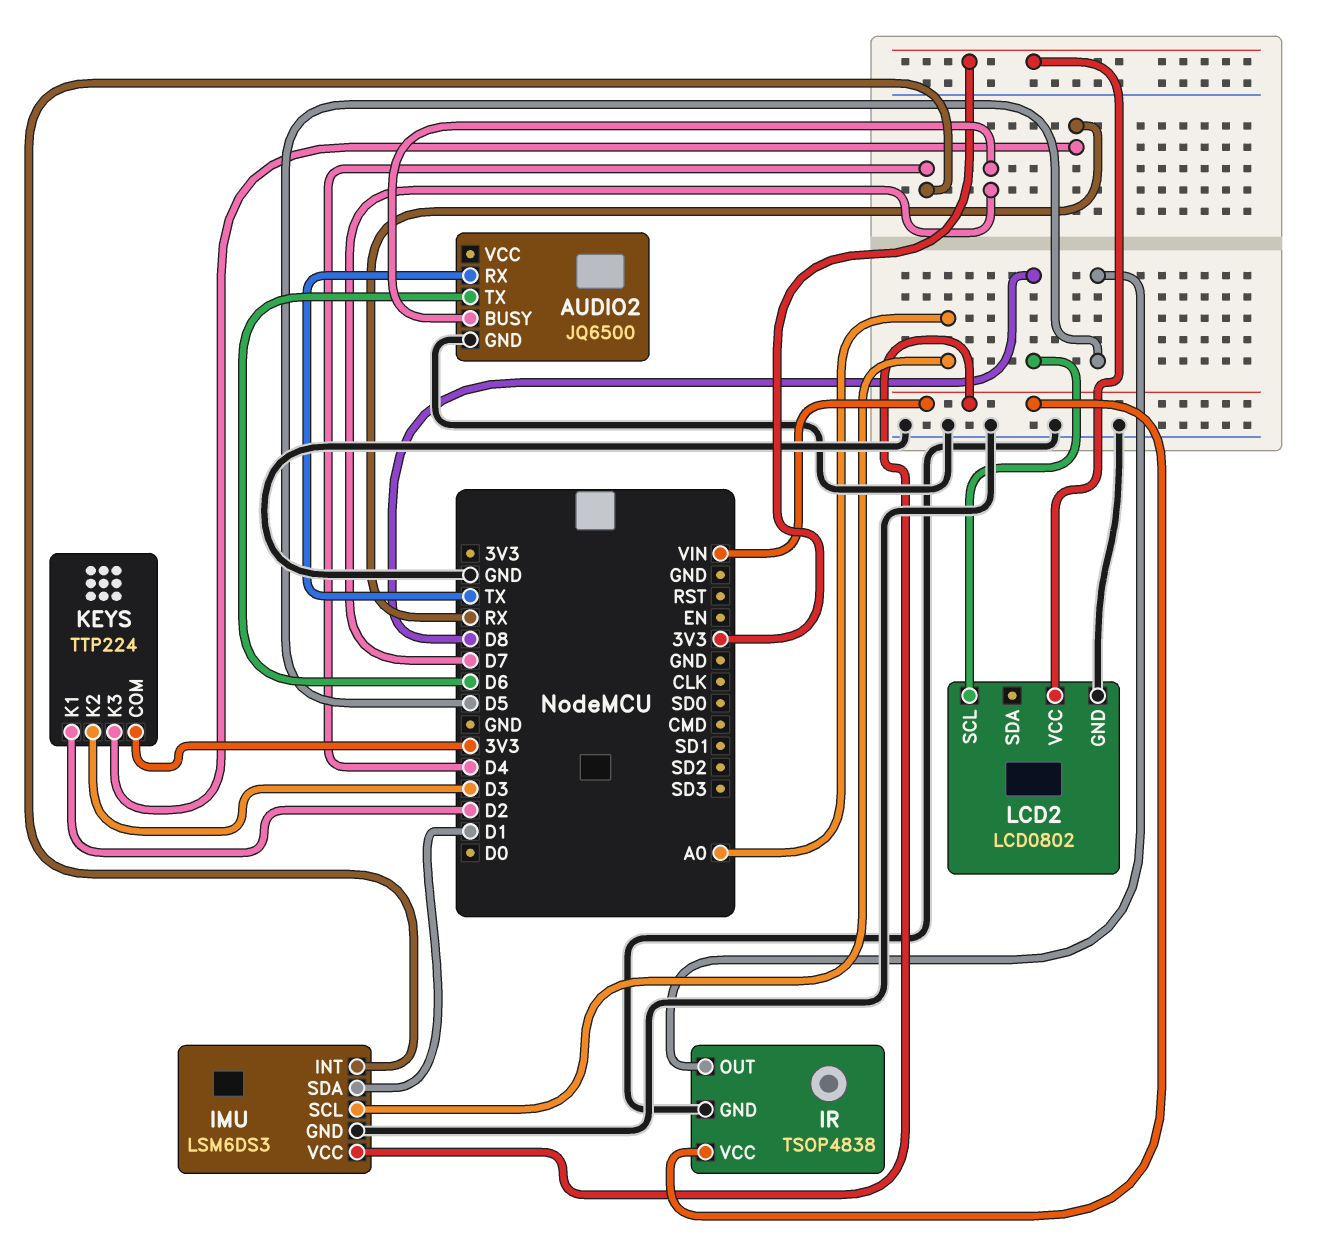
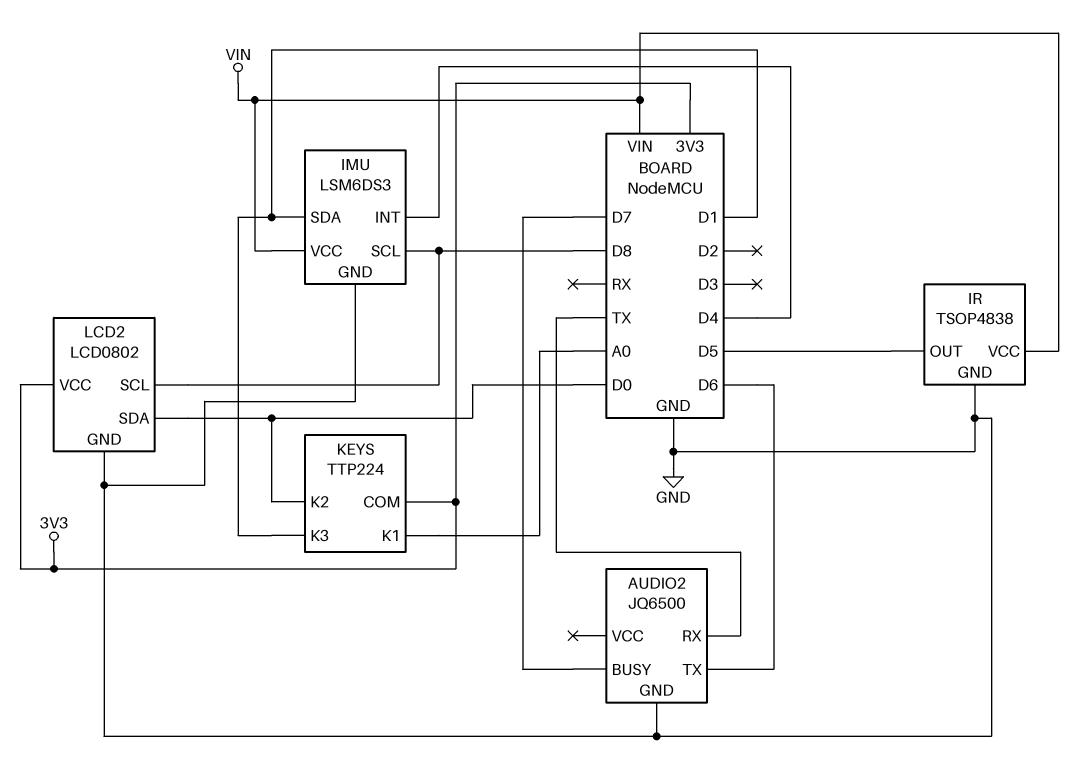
IMU pin SCL: A0 -> D8
KEYS pin K1: D2 -> A0
KEYS pin K2: D3 -> D0
KEYS pin K3: RX -> D1
LCD2 pin SDA: none -> D0

